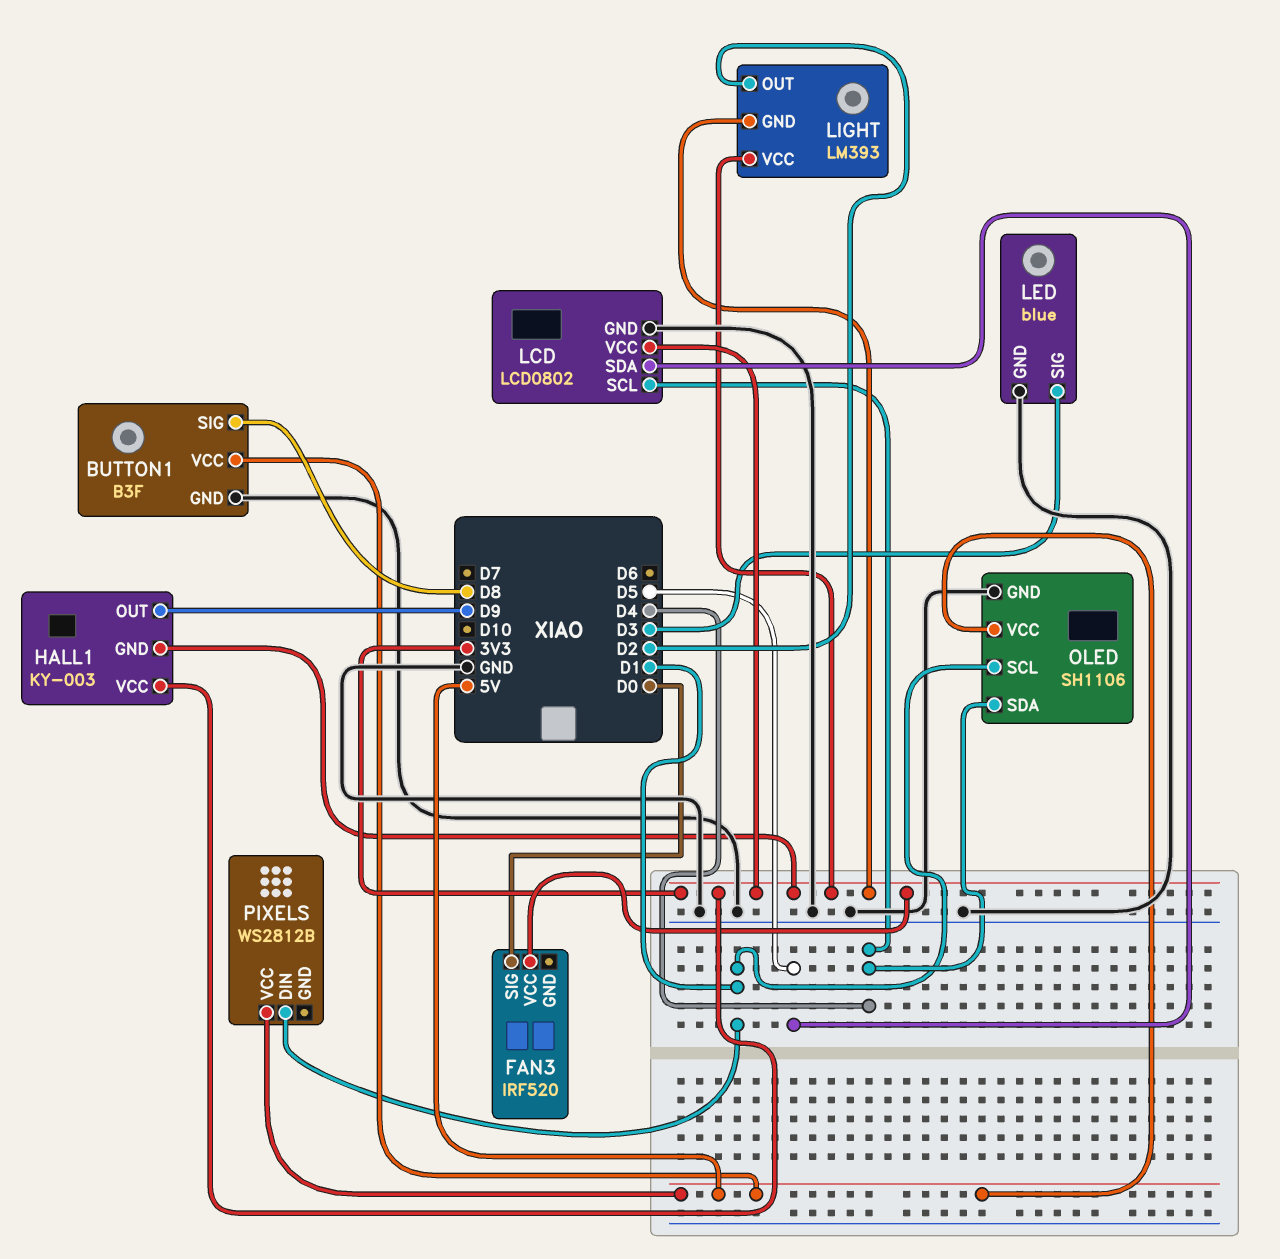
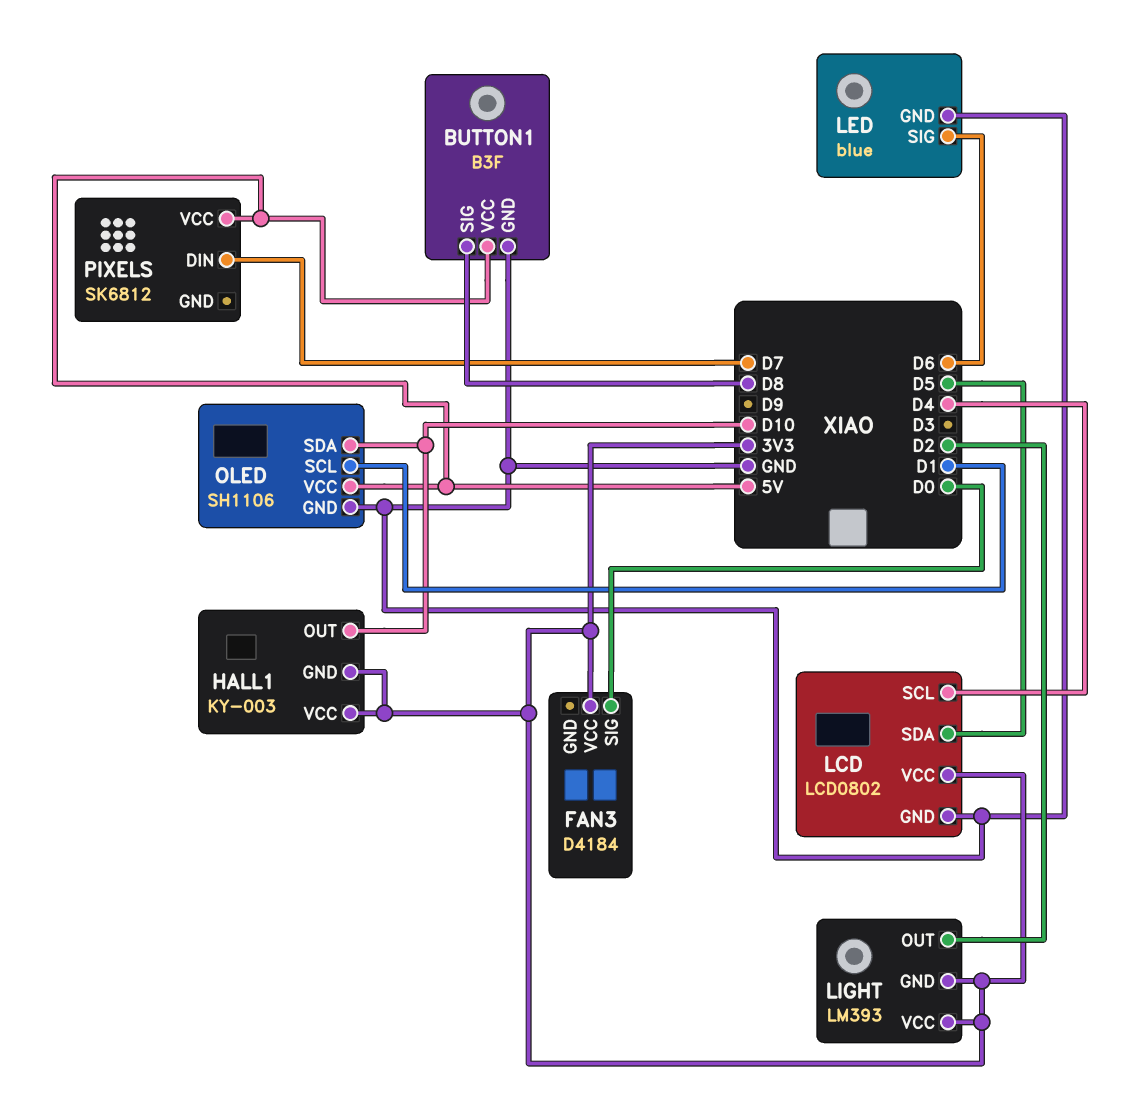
FAN3: IRF520 -> D4184
HALL1 pin OUT: D9 -> D10
LED pin SIG: D3 -> D6
OLED pin SDA: D4 -> D10
PIXELS: WS2812B -> SK6812
PIXELS pin DIN: D1 -> D7

